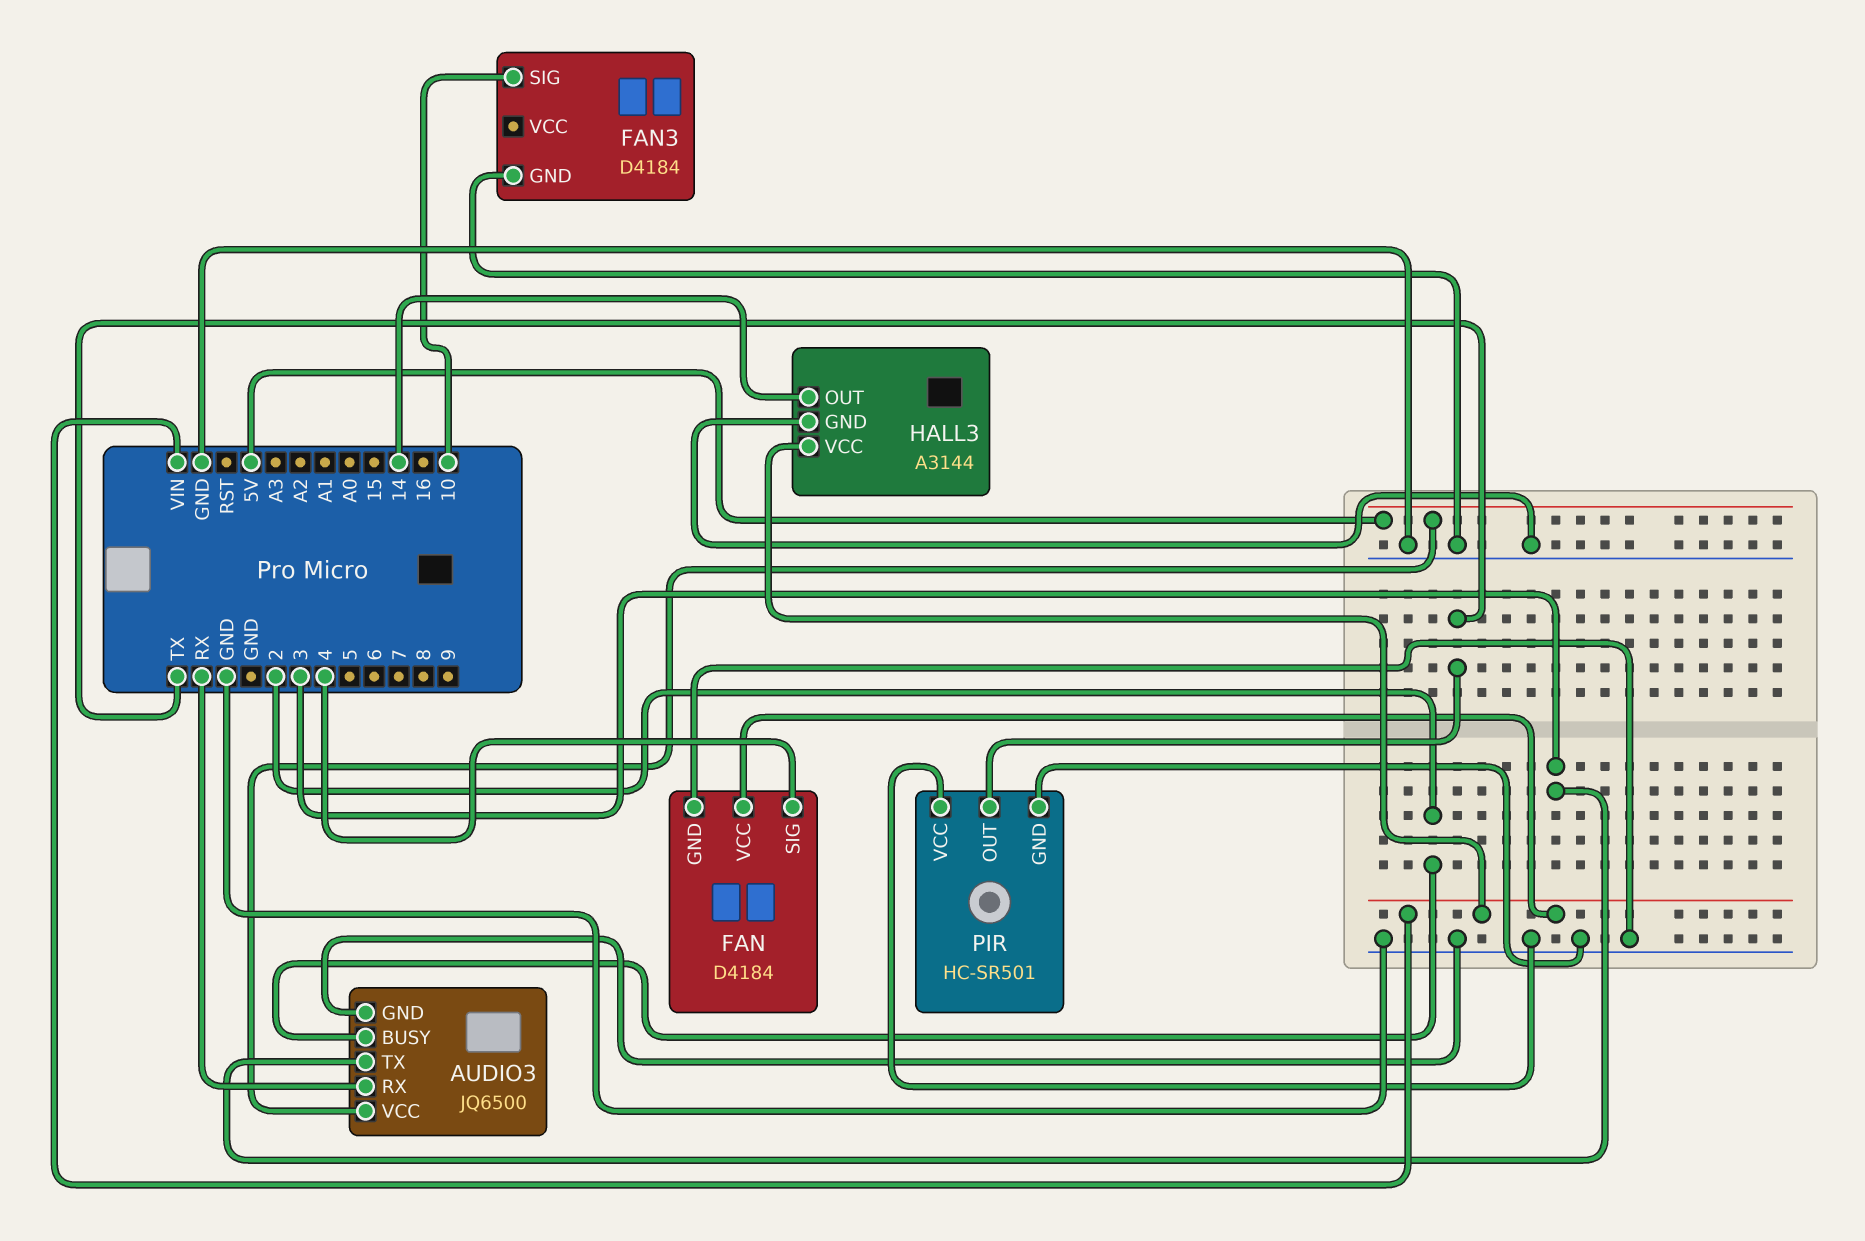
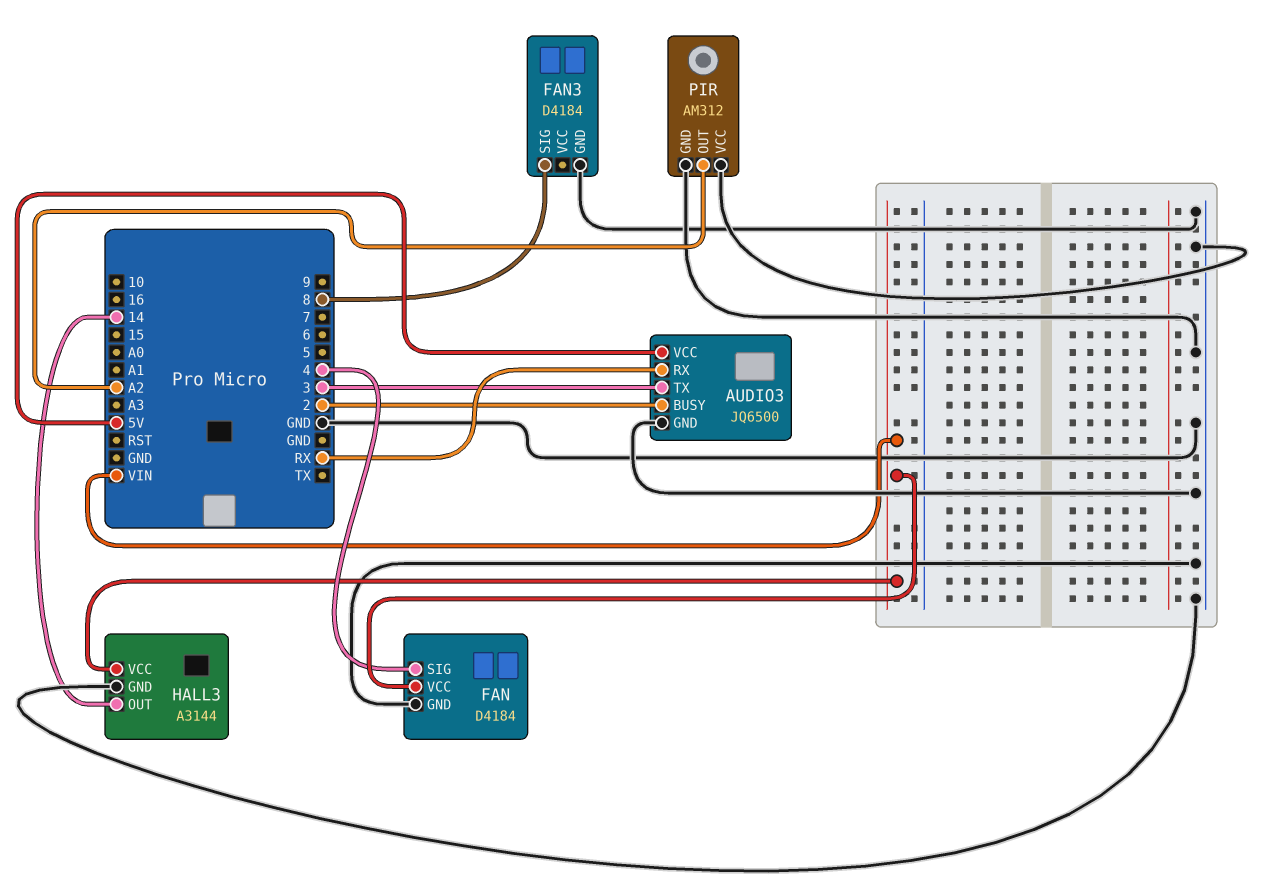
FAN3 pin SIG: 10 -> 8
PIR: HC-SR501 -> AM312
PIR pin OUT: TX -> A2

